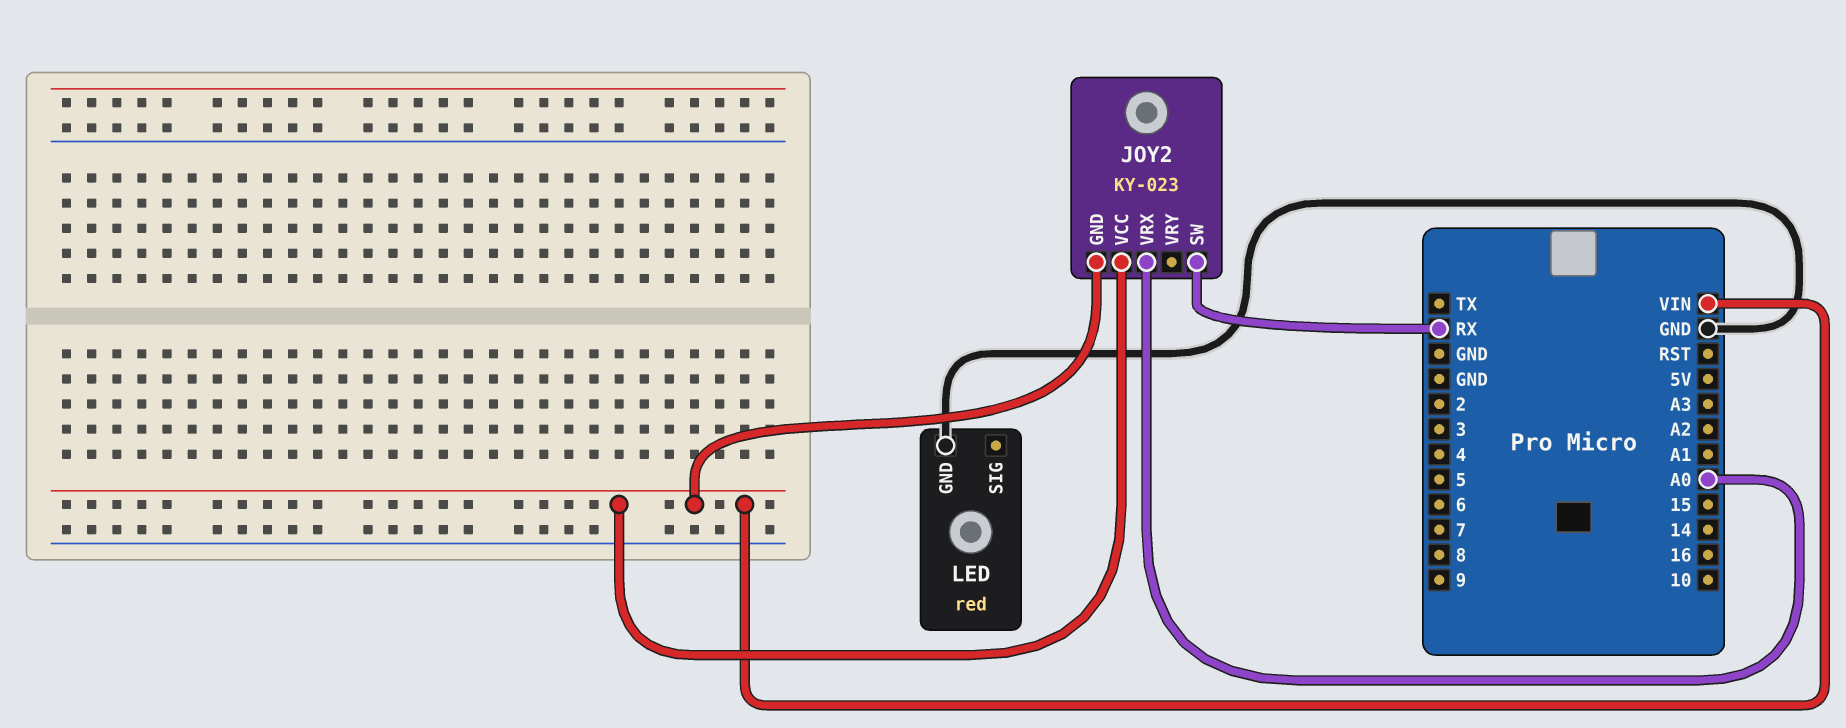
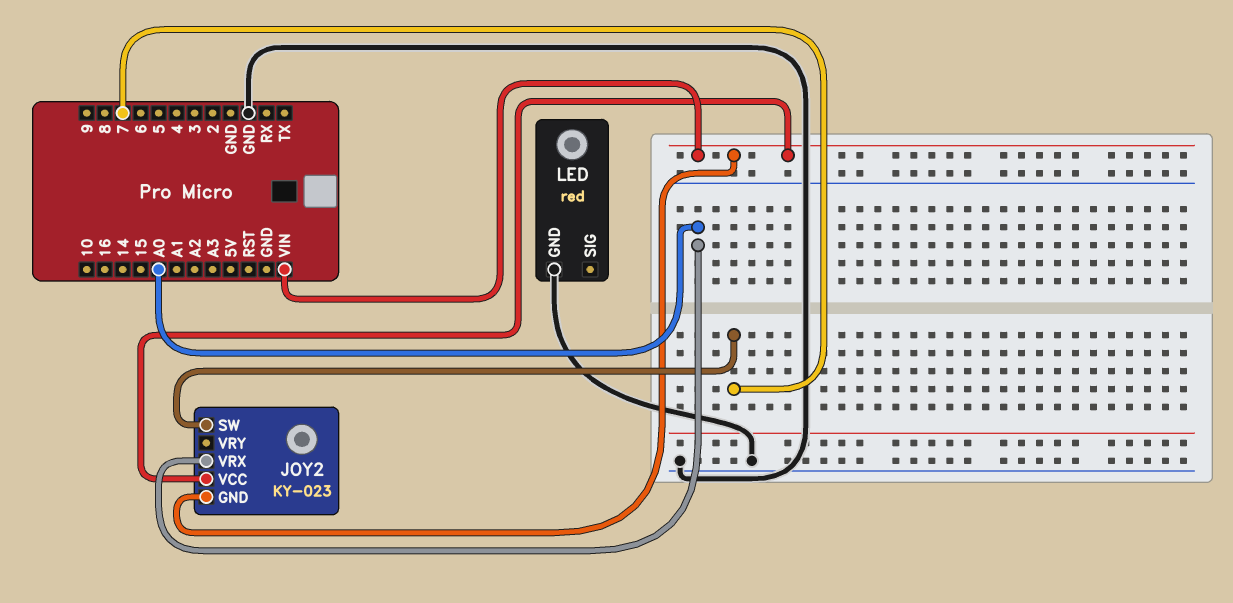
JOY2 pin SW: RX -> 7

